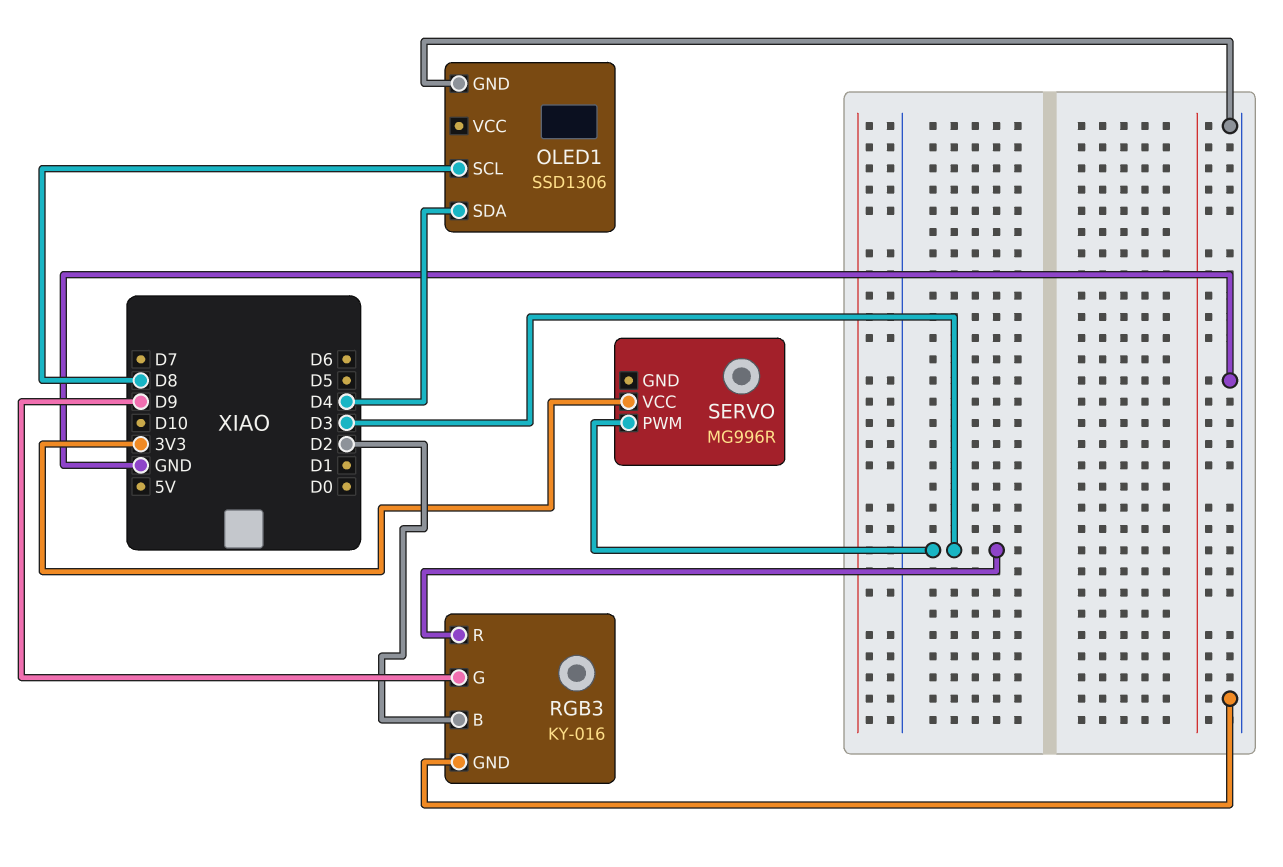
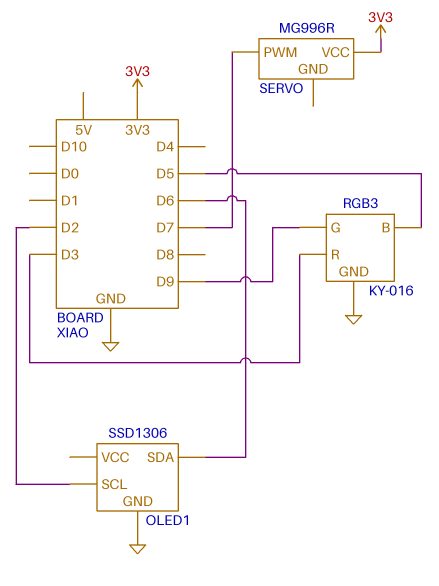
OLED1 pin SCL: D8 -> D2
OLED1 pin SDA: D4 -> D6
RGB3 pin B: D2 -> D5
SERVO pin PWM: D3 -> D7

